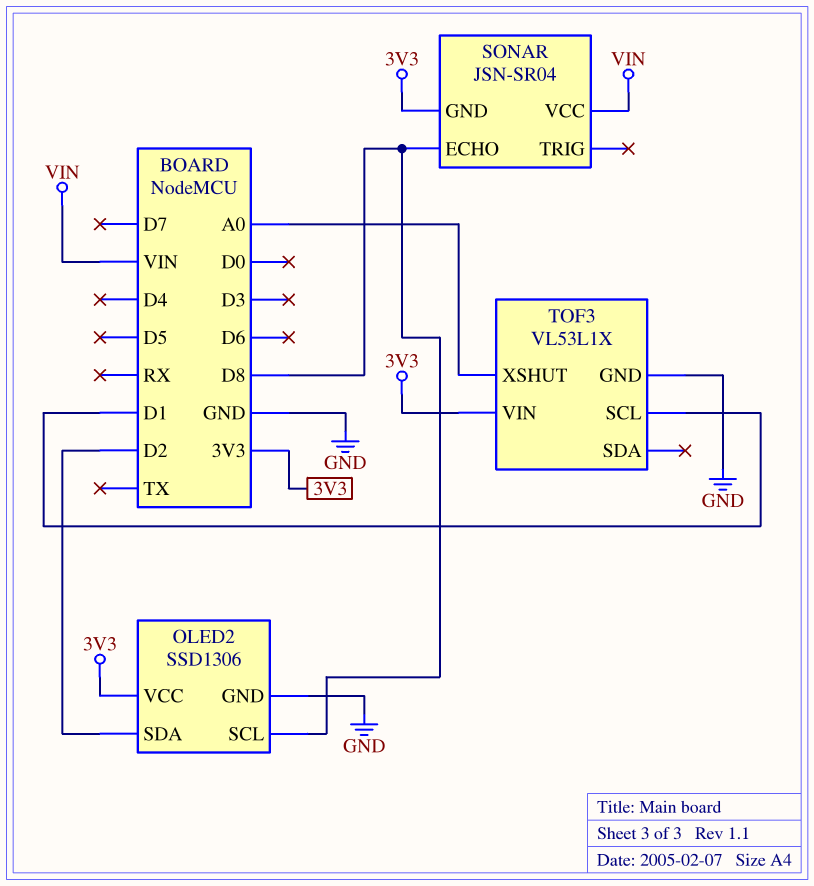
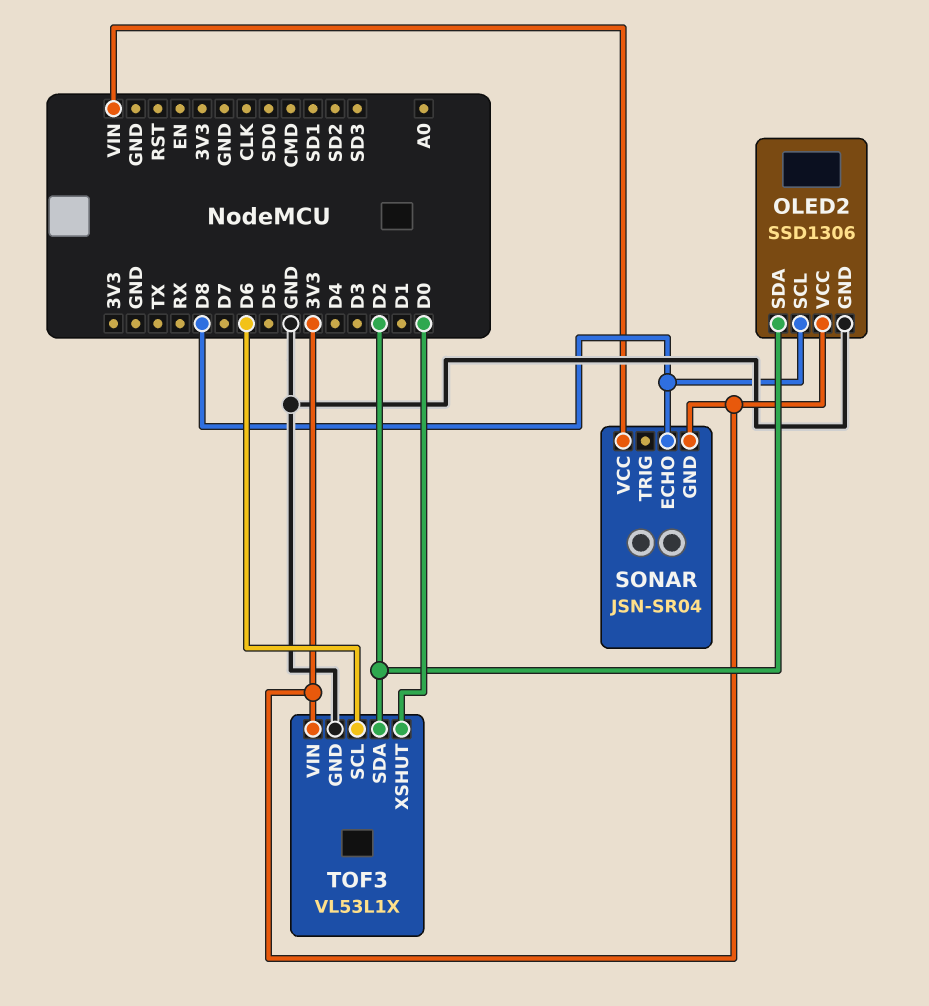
TOF3 pin SCL: D1 -> D6
TOF3 pin SDA: none -> D2
TOF3 pin XSHUT: A0 -> D0

